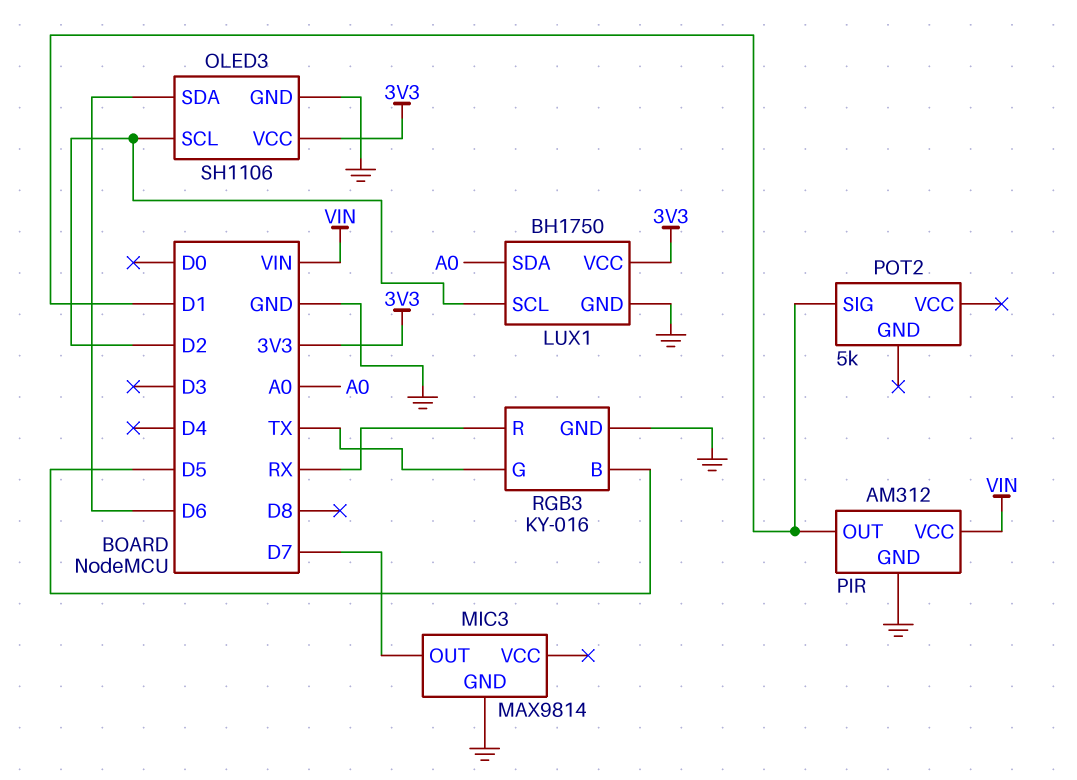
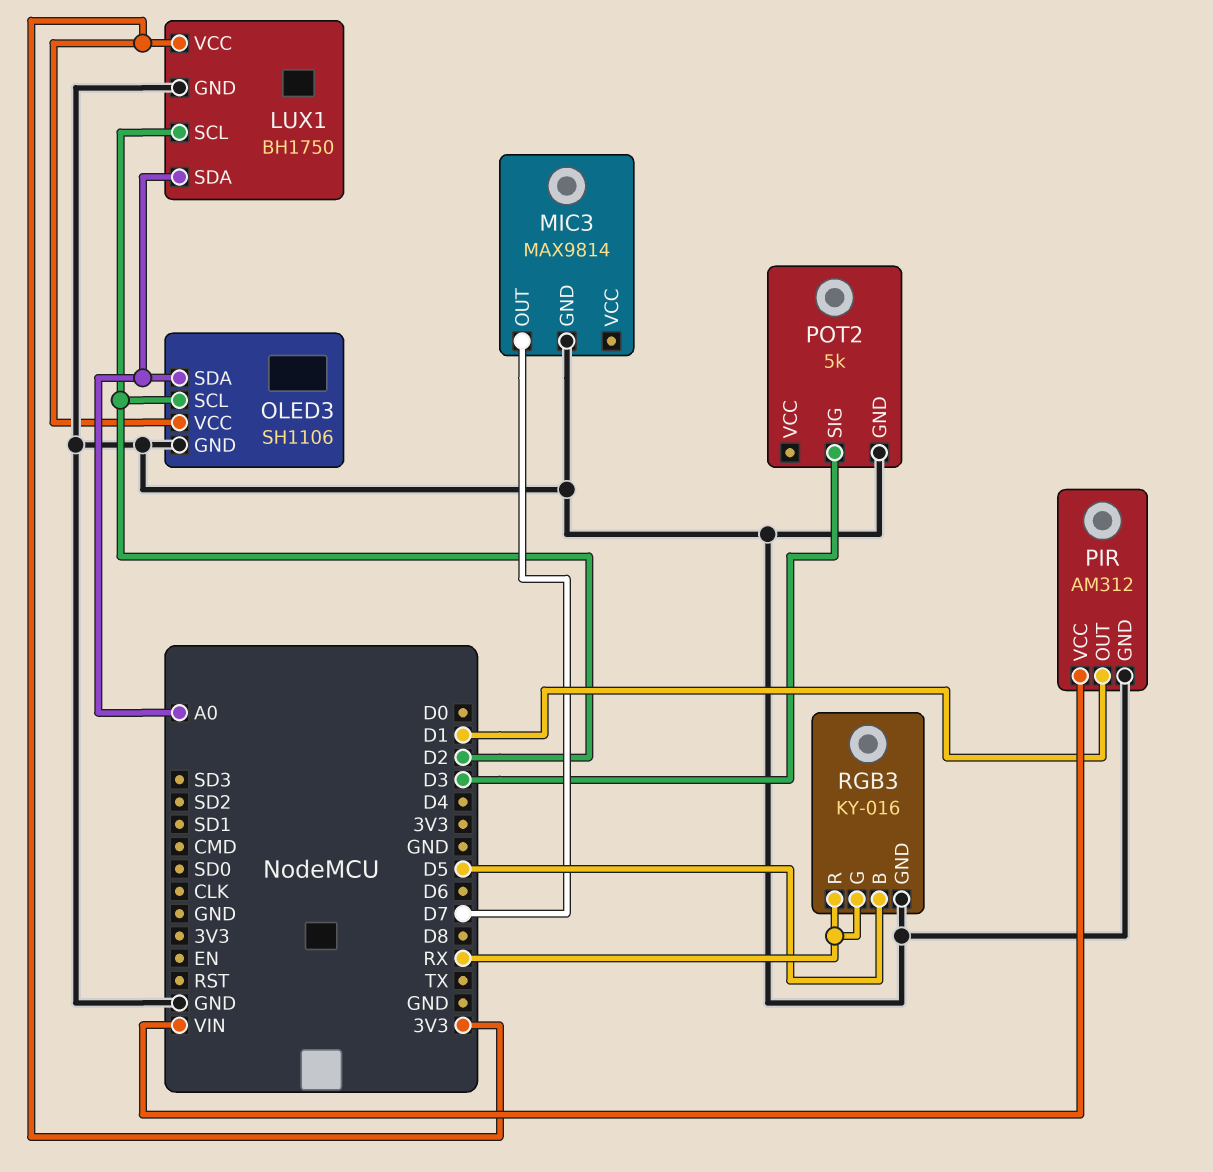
OLED3 pin SDA: D6 -> A0
POT2 pin GND: none -> GND
POT2 pin SIG: D1 -> D3
RGB3 pin G: TX -> RX

